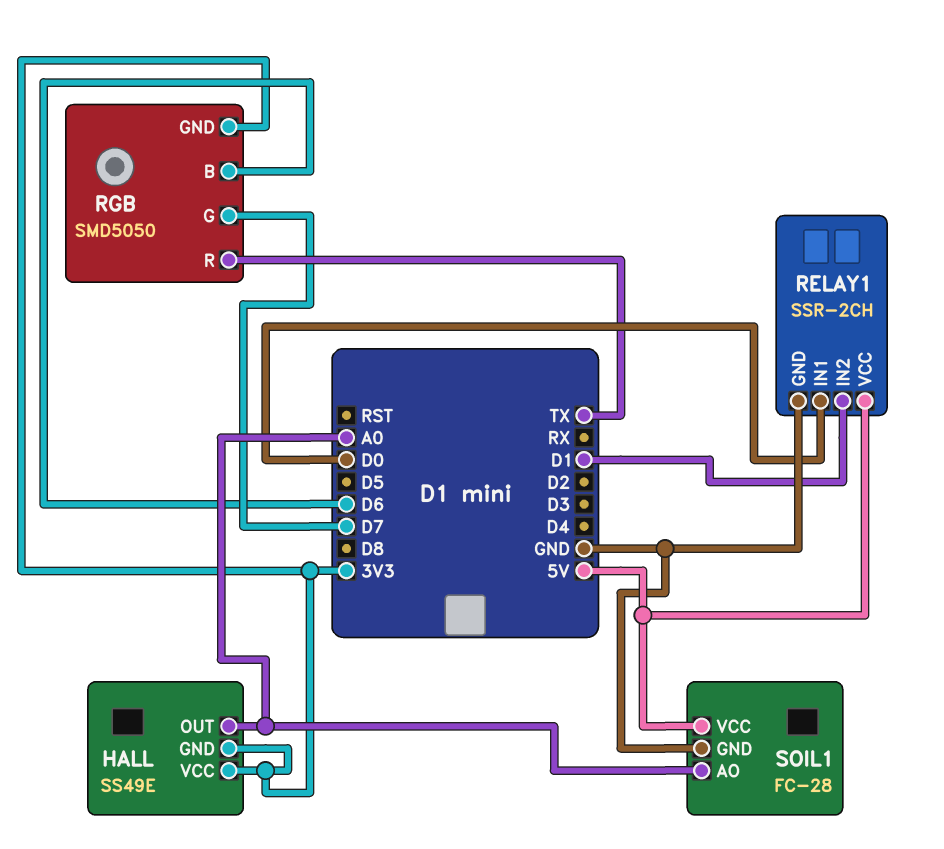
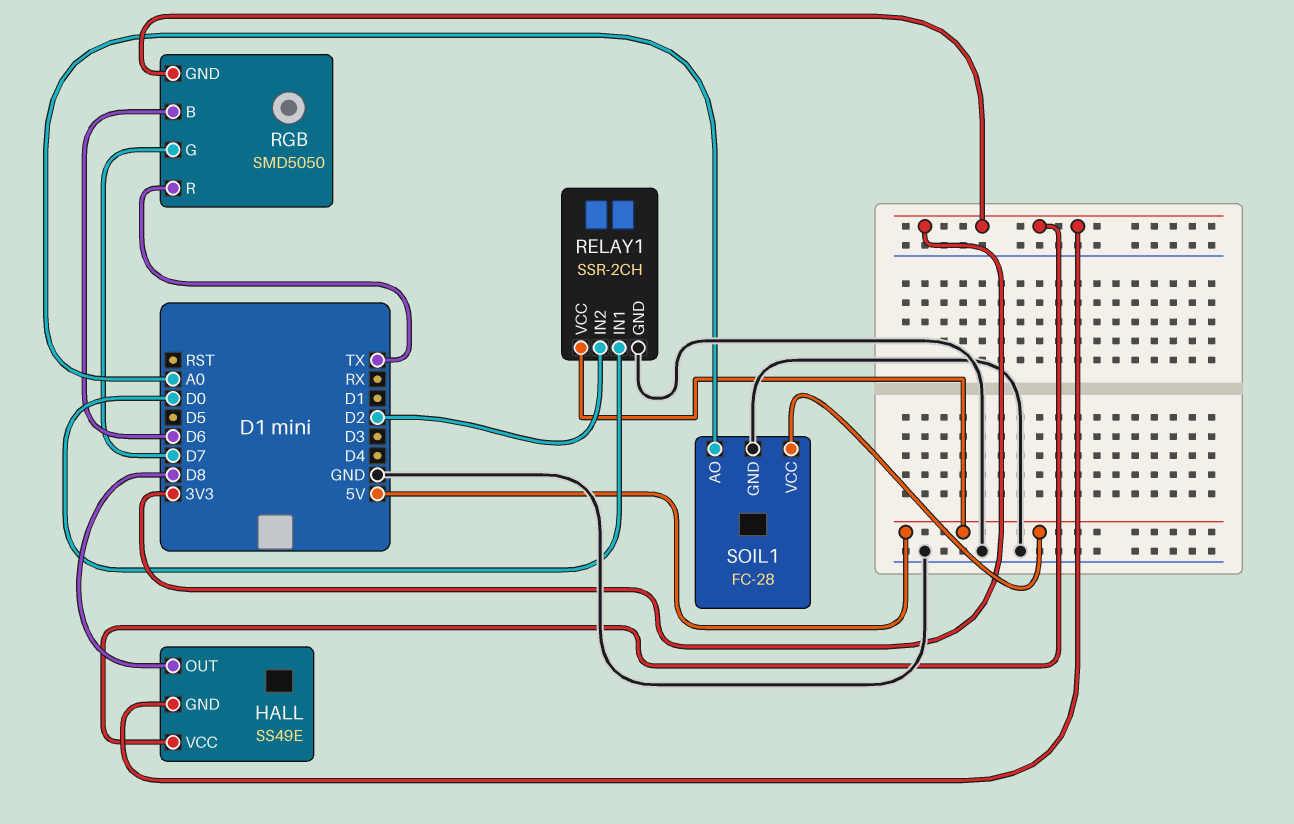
HALL pin OUT: A0 -> D8
RELAY1 pin IN2: D1 -> D2

